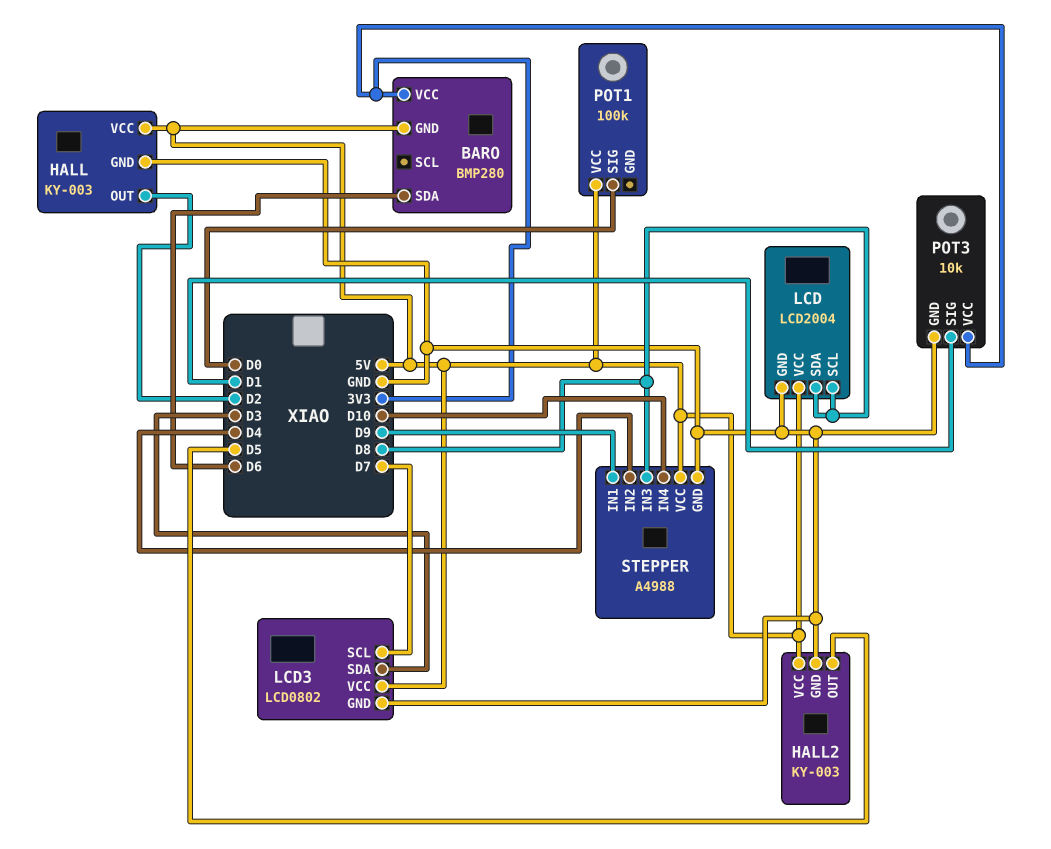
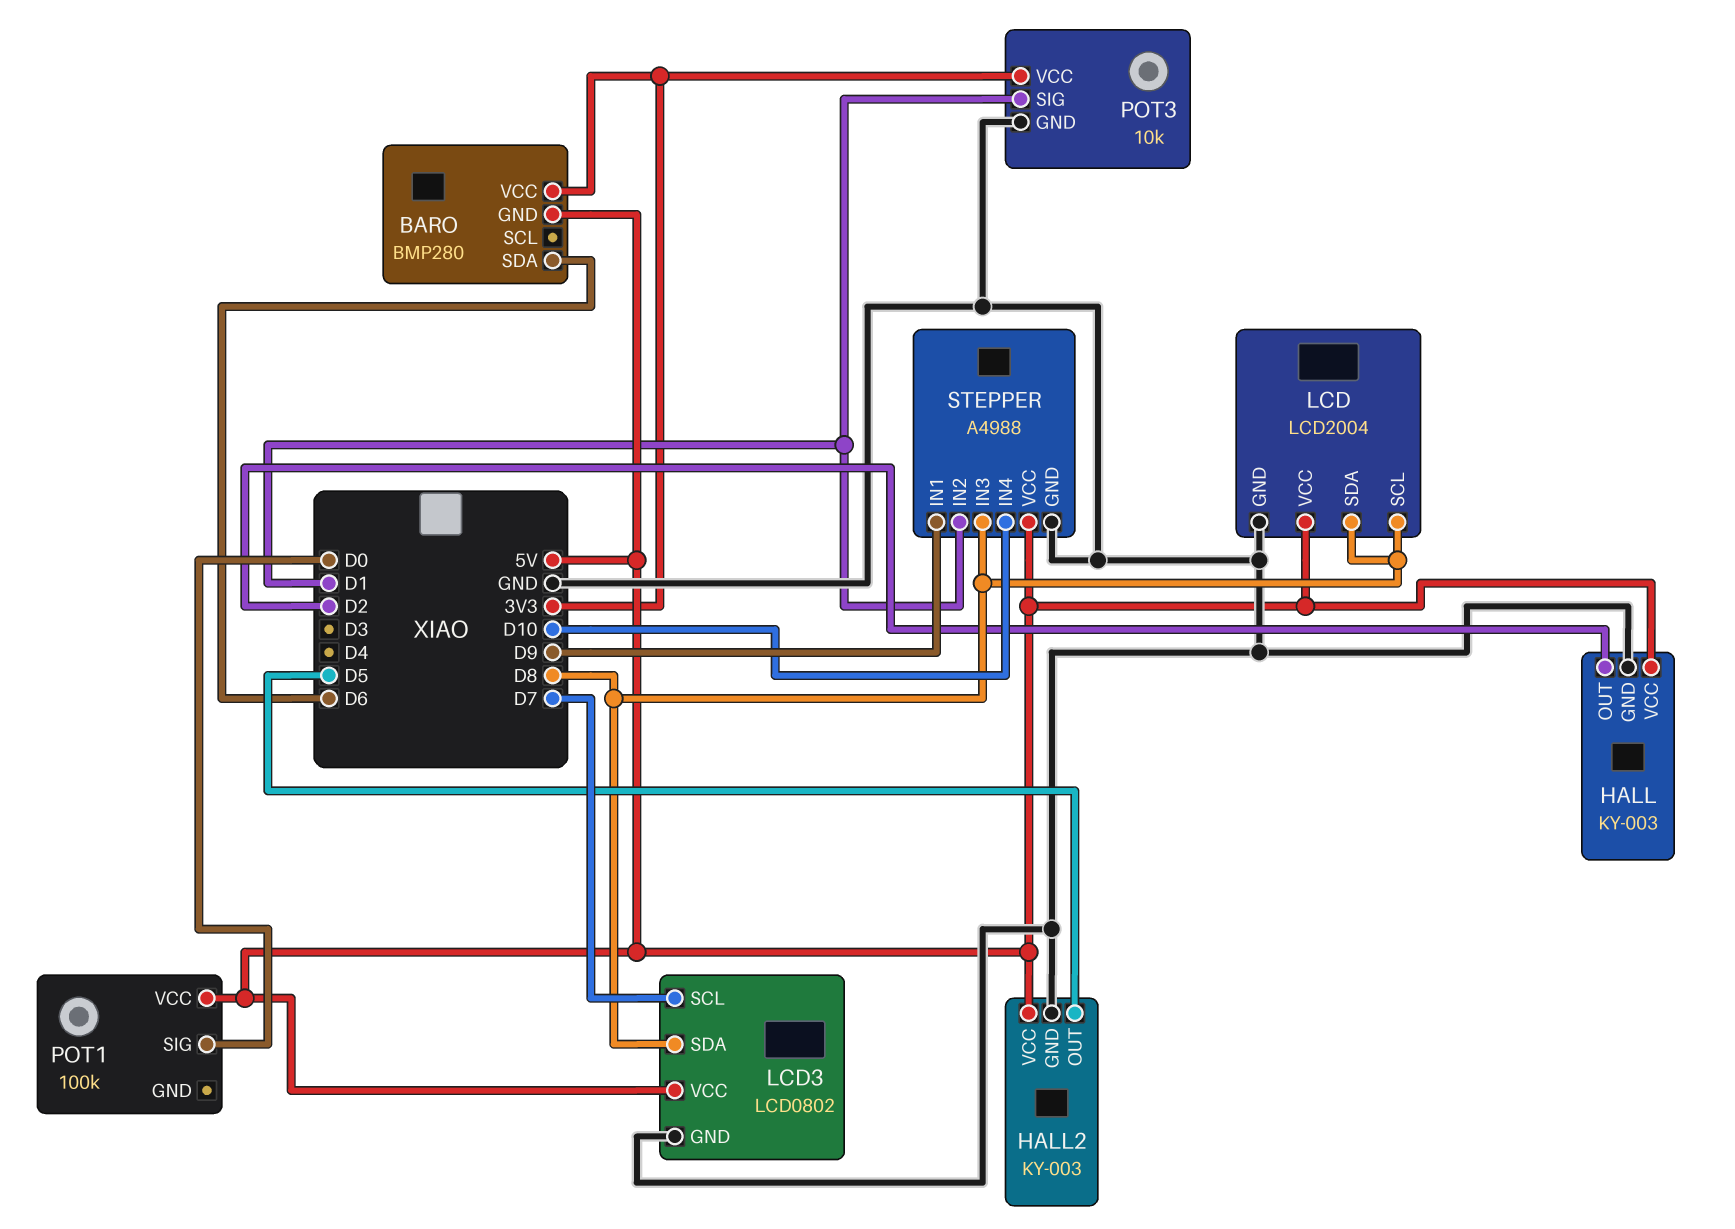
LCD3 pin SDA: D3 -> D8
STEPPER pin IN2: D4 -> D1

